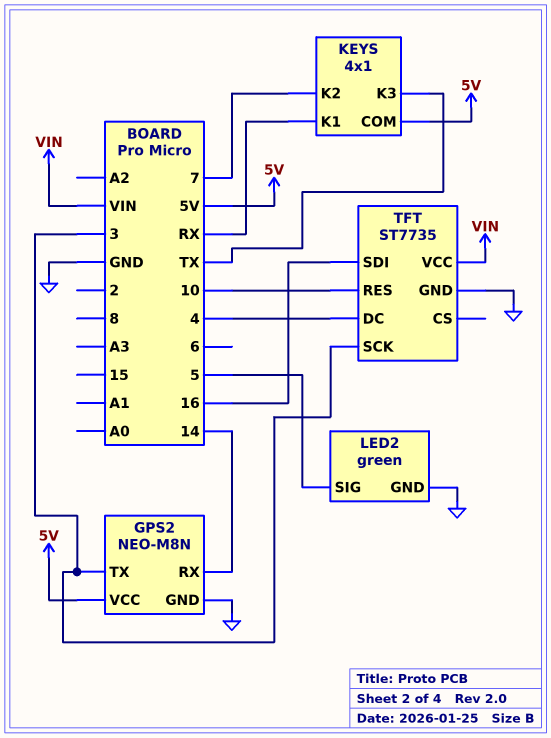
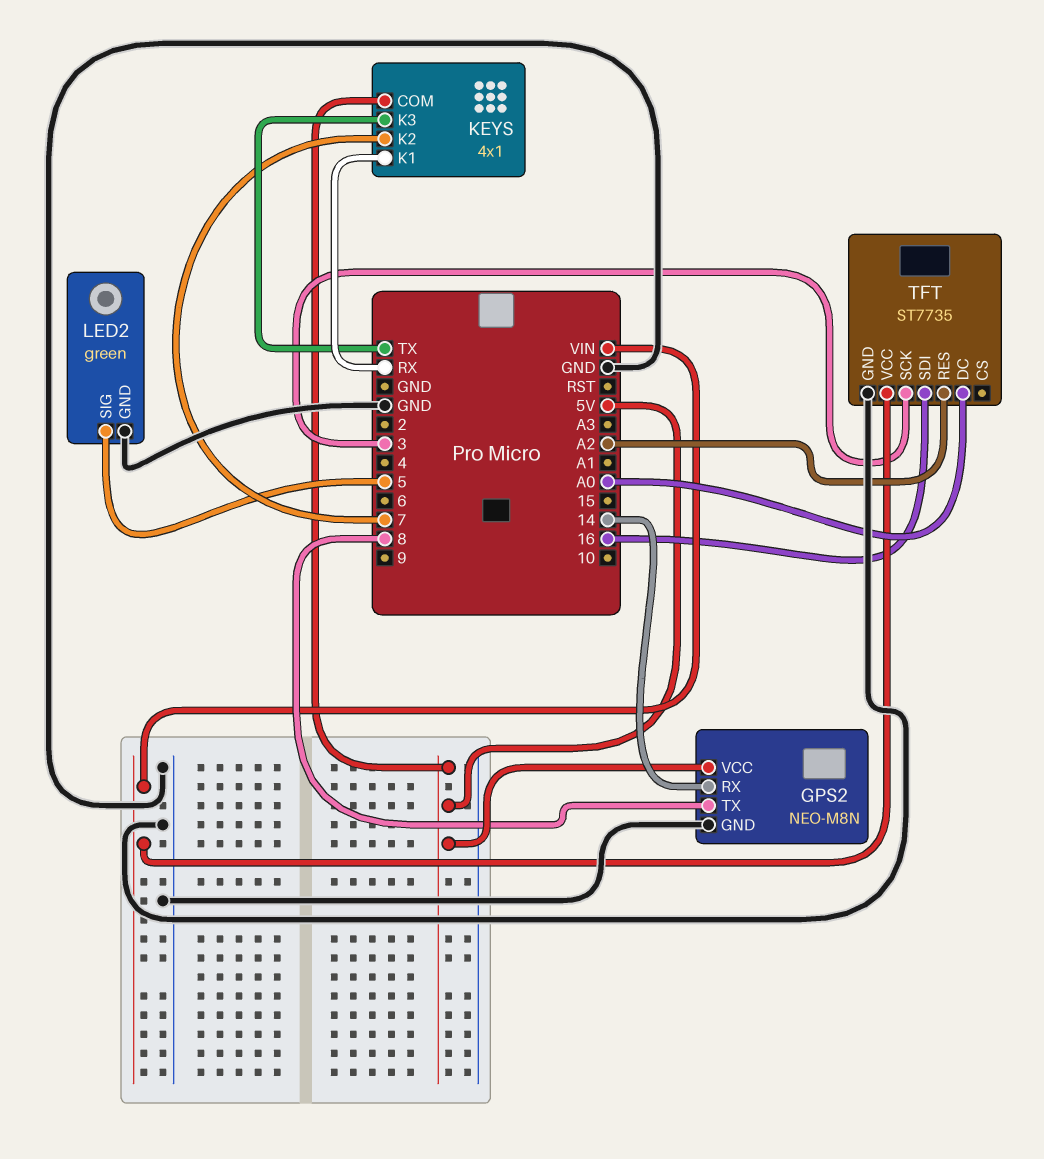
GPS2 pin TX: 3 -> 8
TFT pin DC: 4 -> A0
TFT pin RES: 10 -> A2

